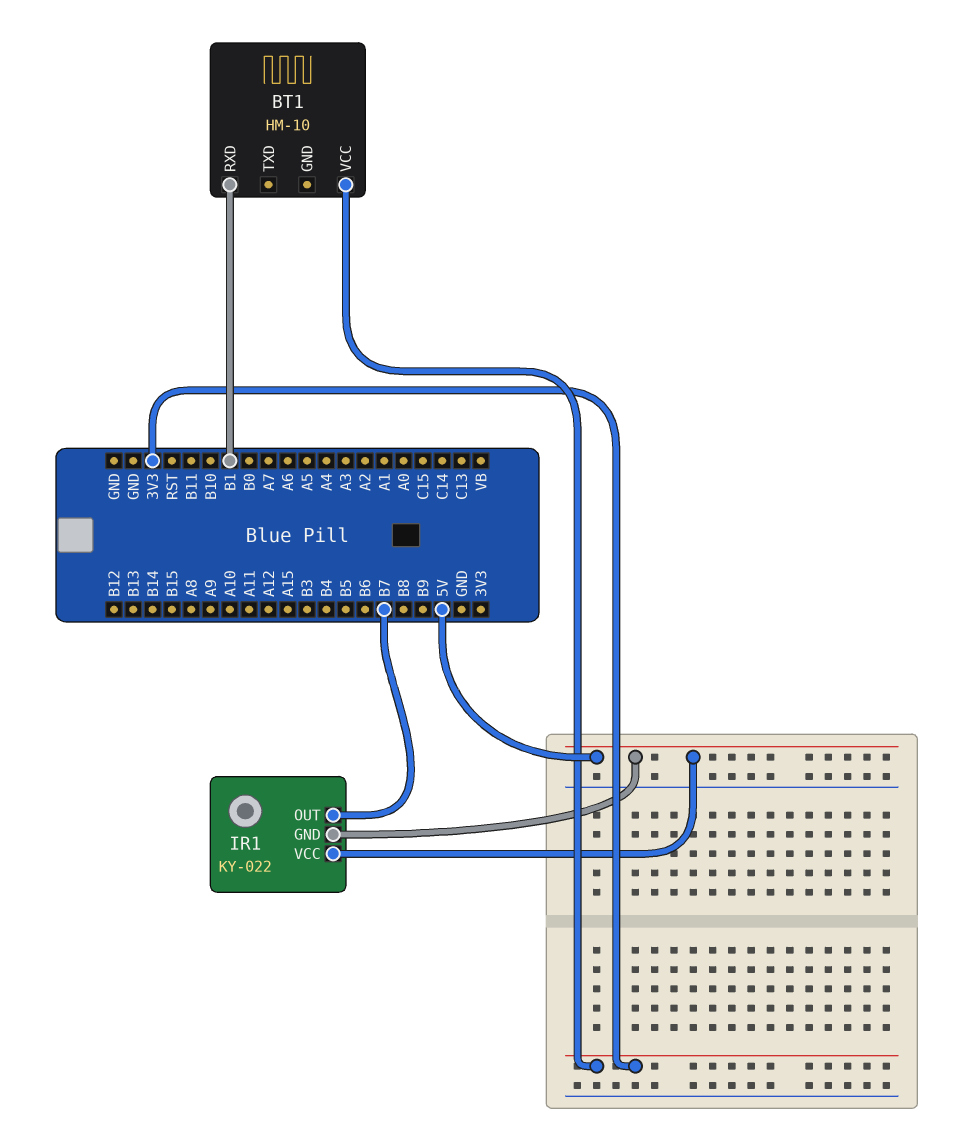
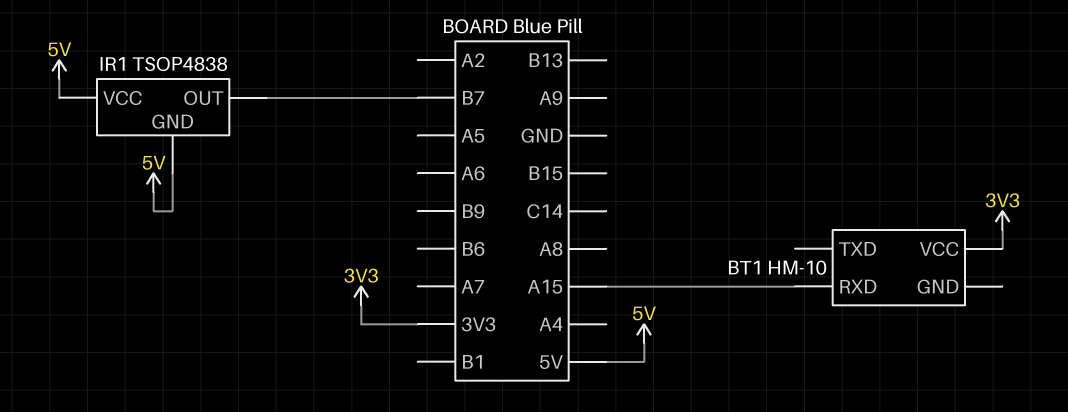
BT1 pin RXD: B1 -> A15
IR1: KY-022 -> TSOP4838

